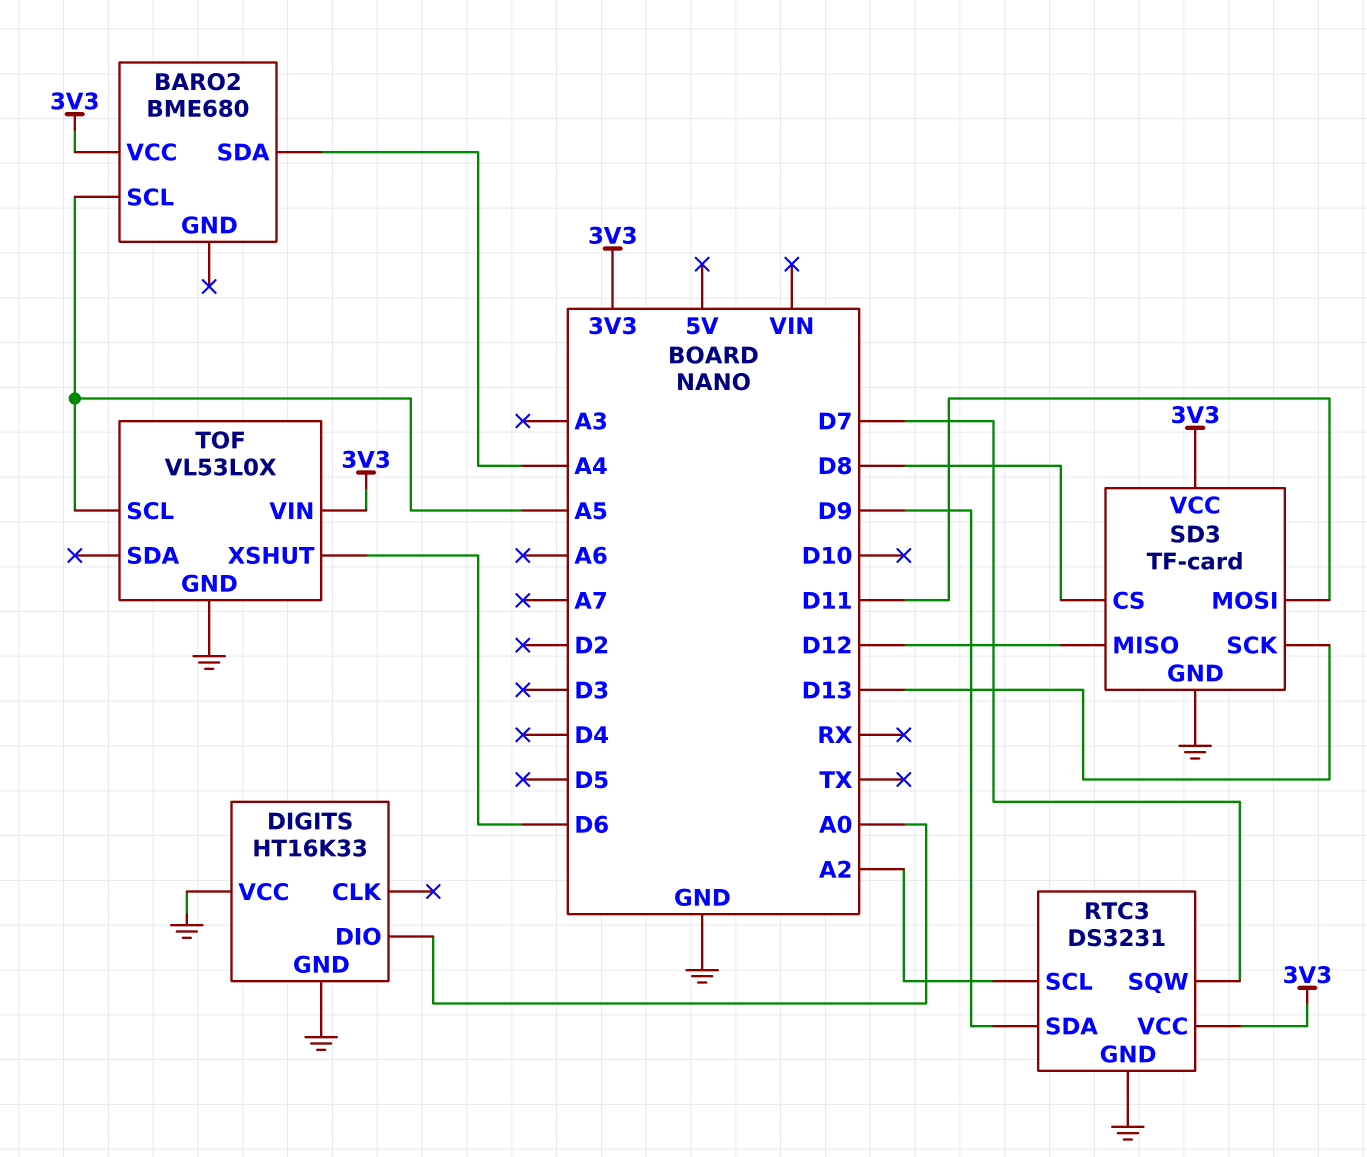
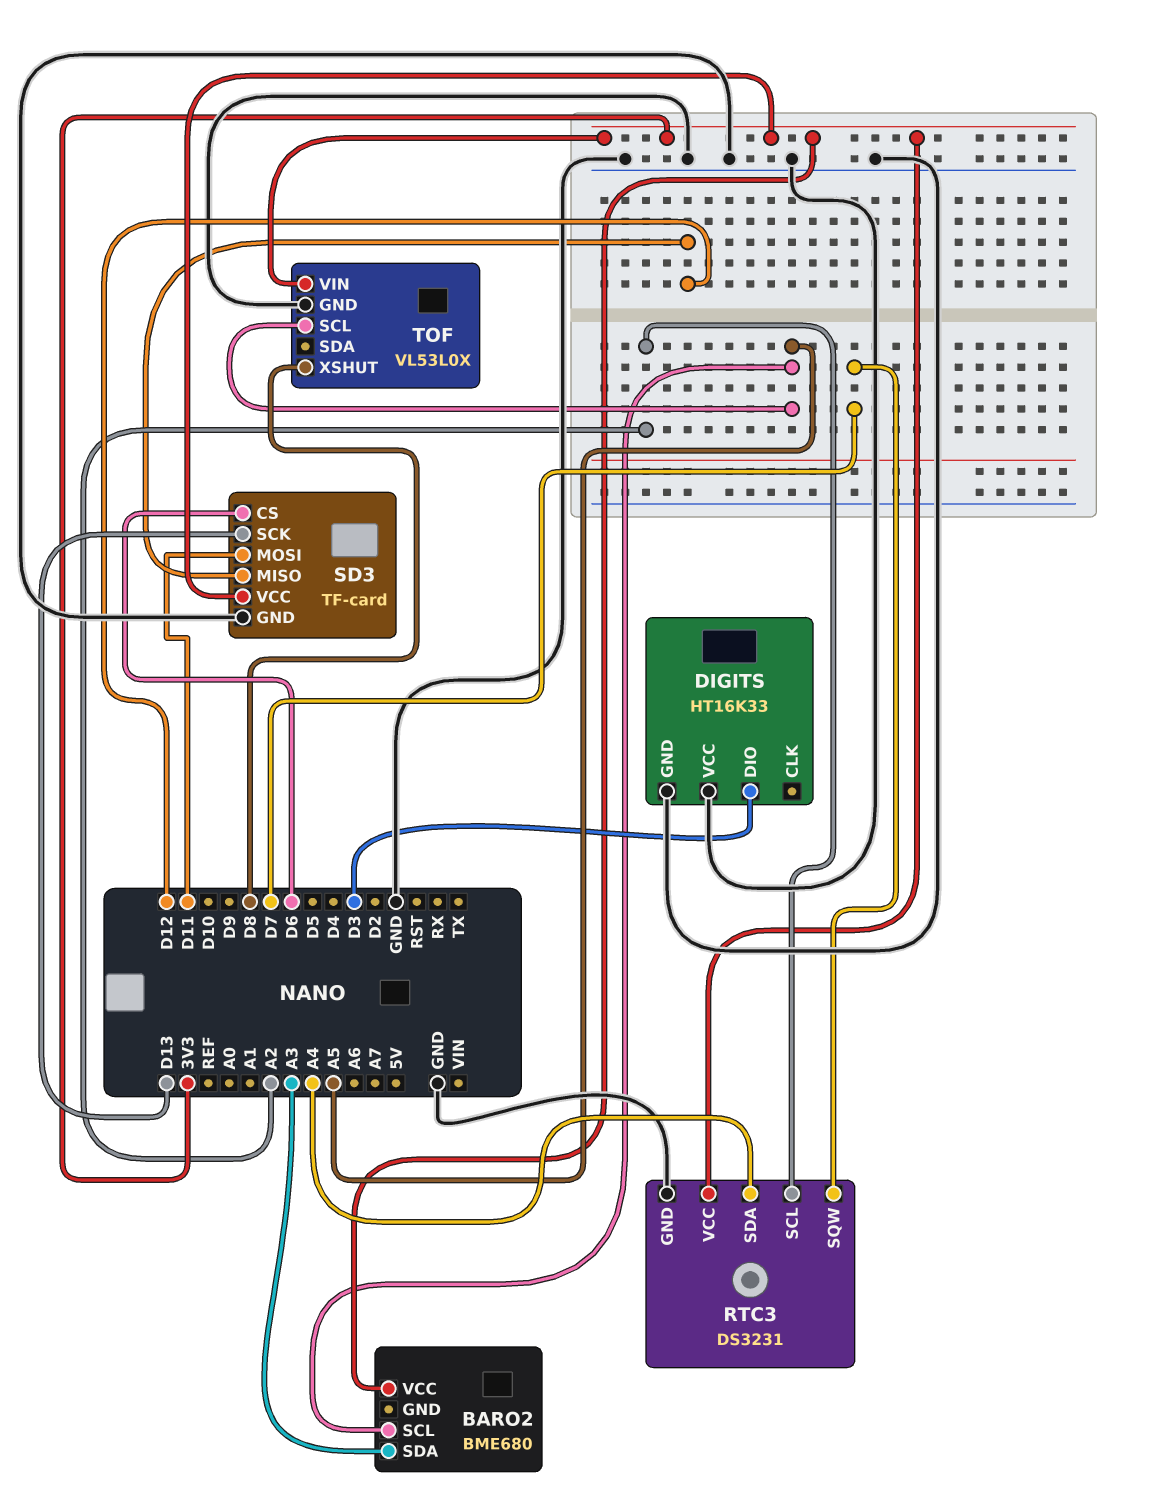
BARO2 pin SDA: A4 -> A3
DIGITS pin DIO: A0 -> D3
RTC3 pin SDA: D9 -> A4
SD3 pin CS: D8 -> D6
TOF pin XSHUT: D6 -> D8

